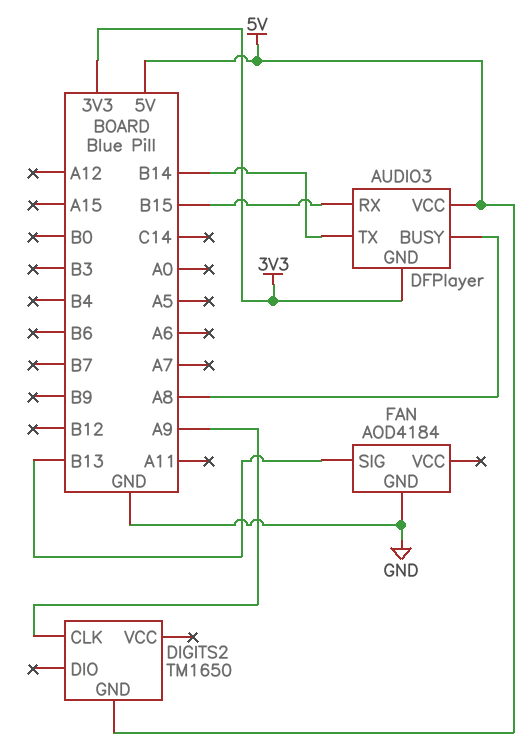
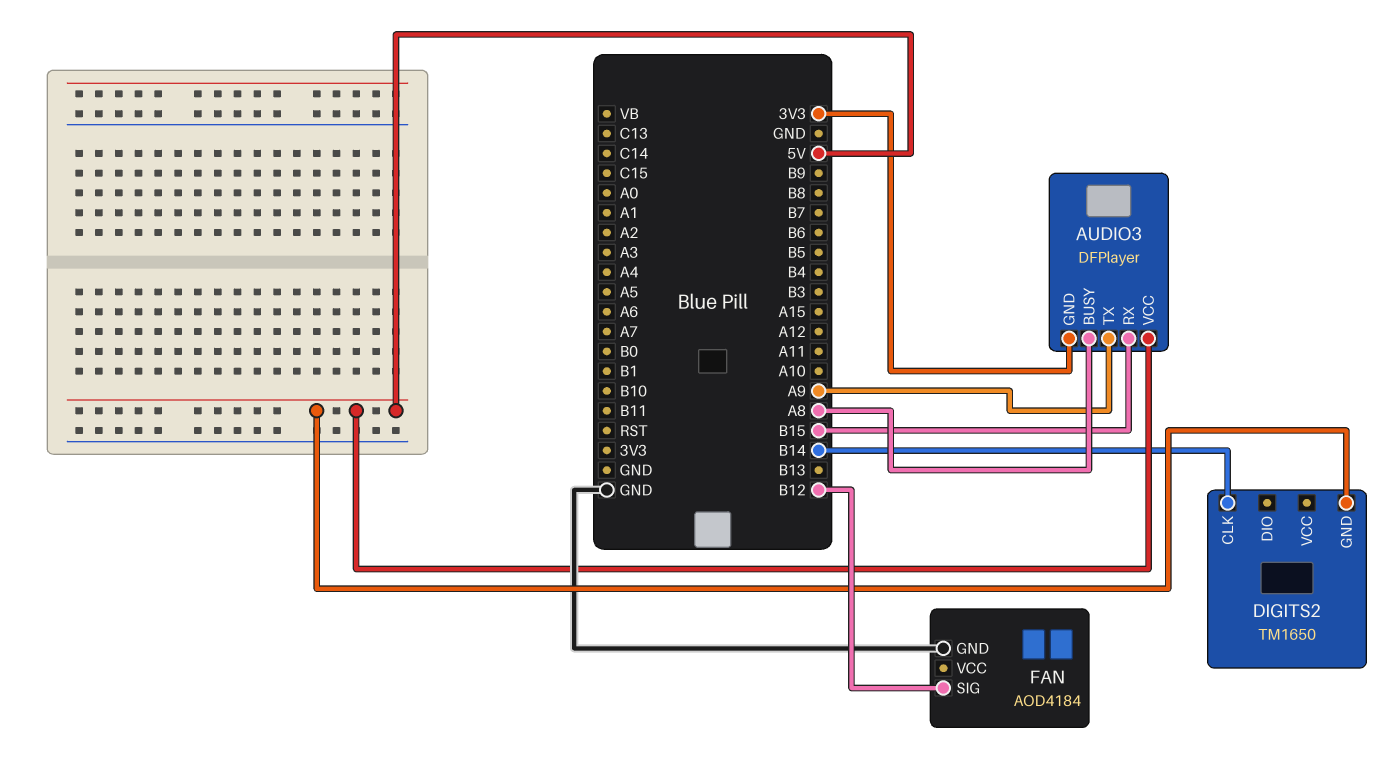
AUDIO3 pin TX: B14 -> A9
DIGITS2 pin CLK: A9 -> B14
FAN pin SIG: B13 -> B12

